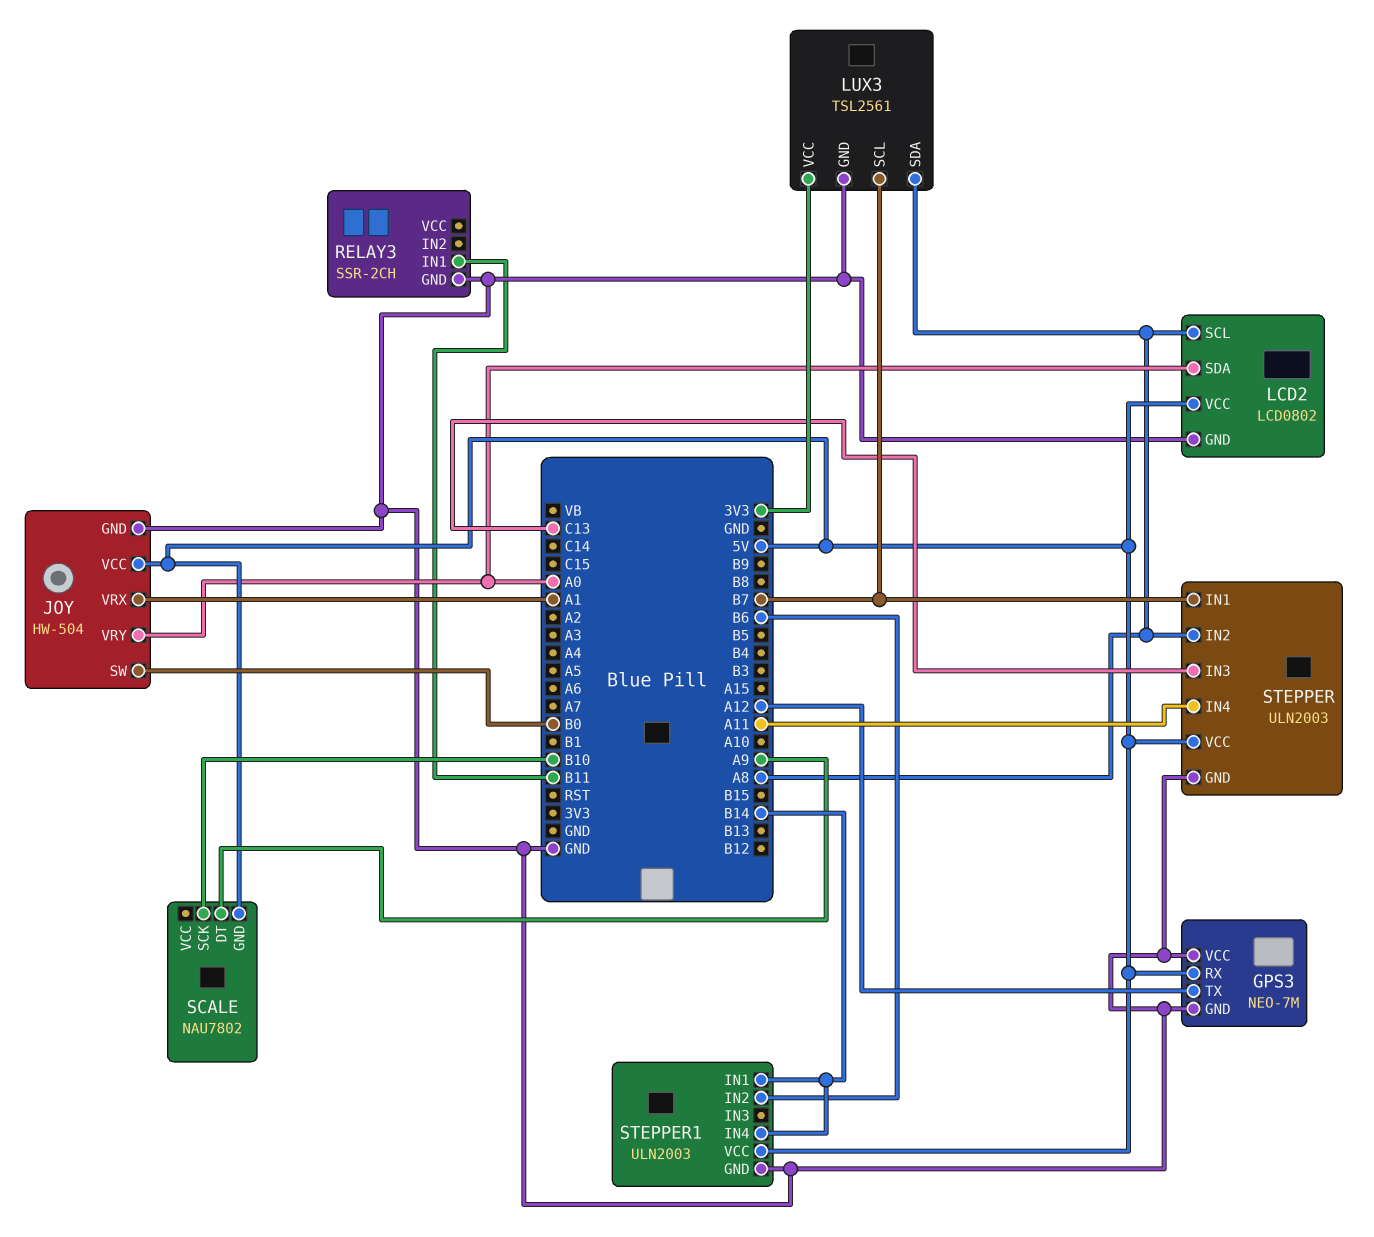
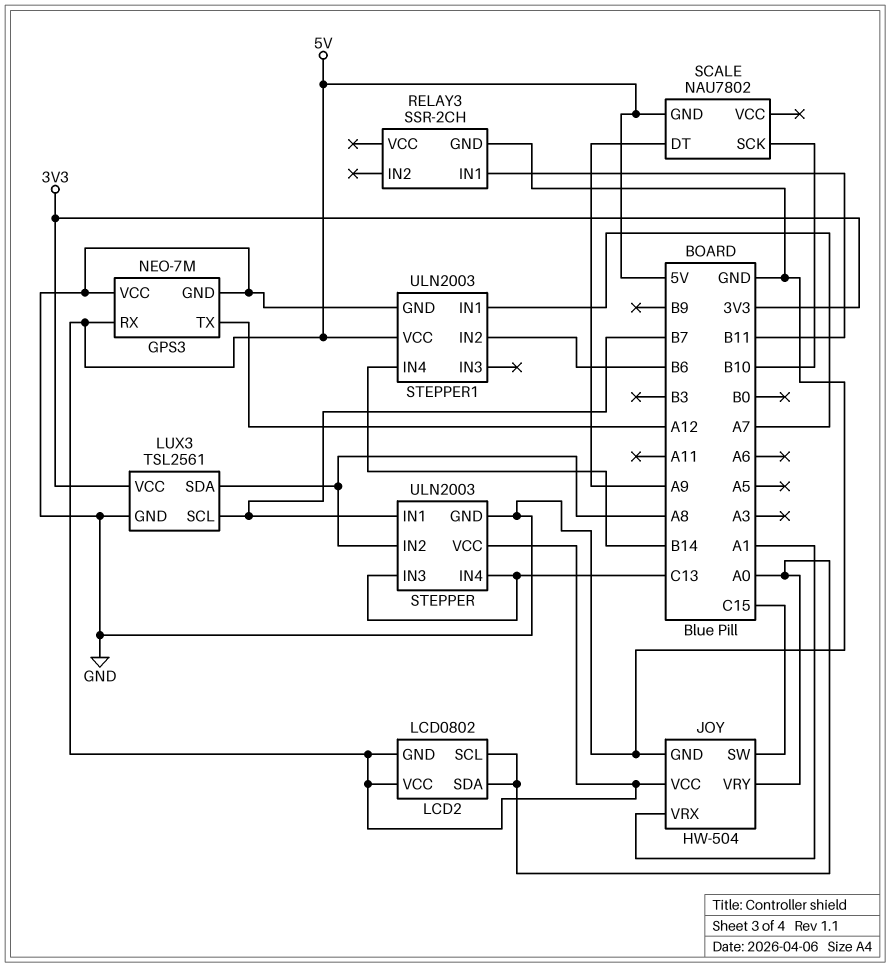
JOY pin SW: B0 -> C15
LCD2 pin GND: GND -> 5V
LCD2 pin SCL: A8 -> A0
STEPPER pin IN4: A11 -> C13
STEPPER1 pin IN1: B14 -> A7

